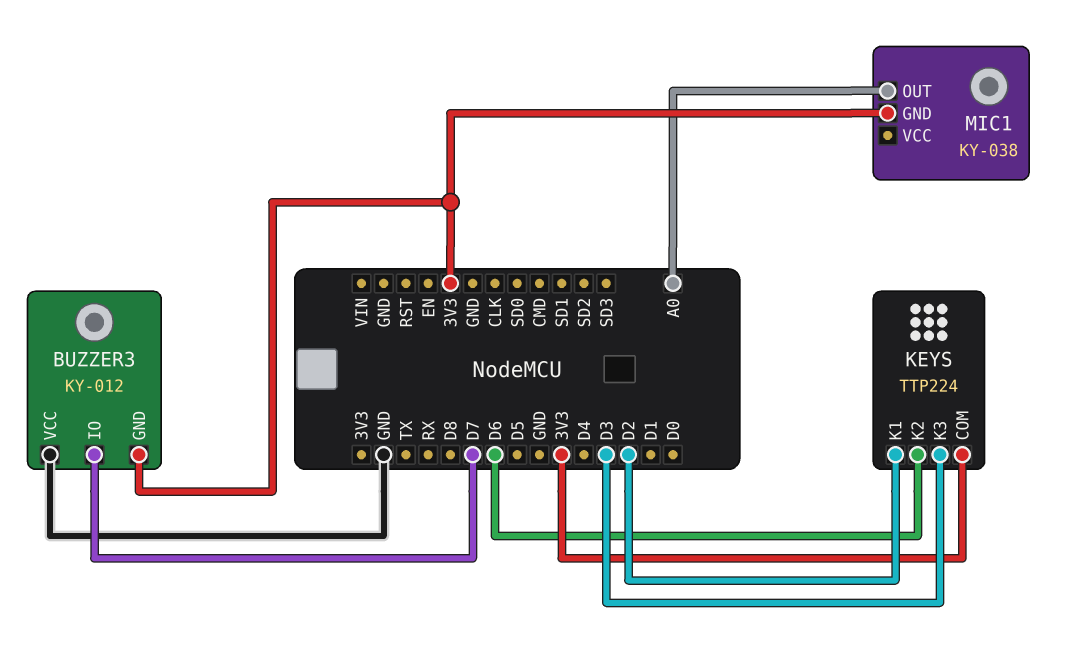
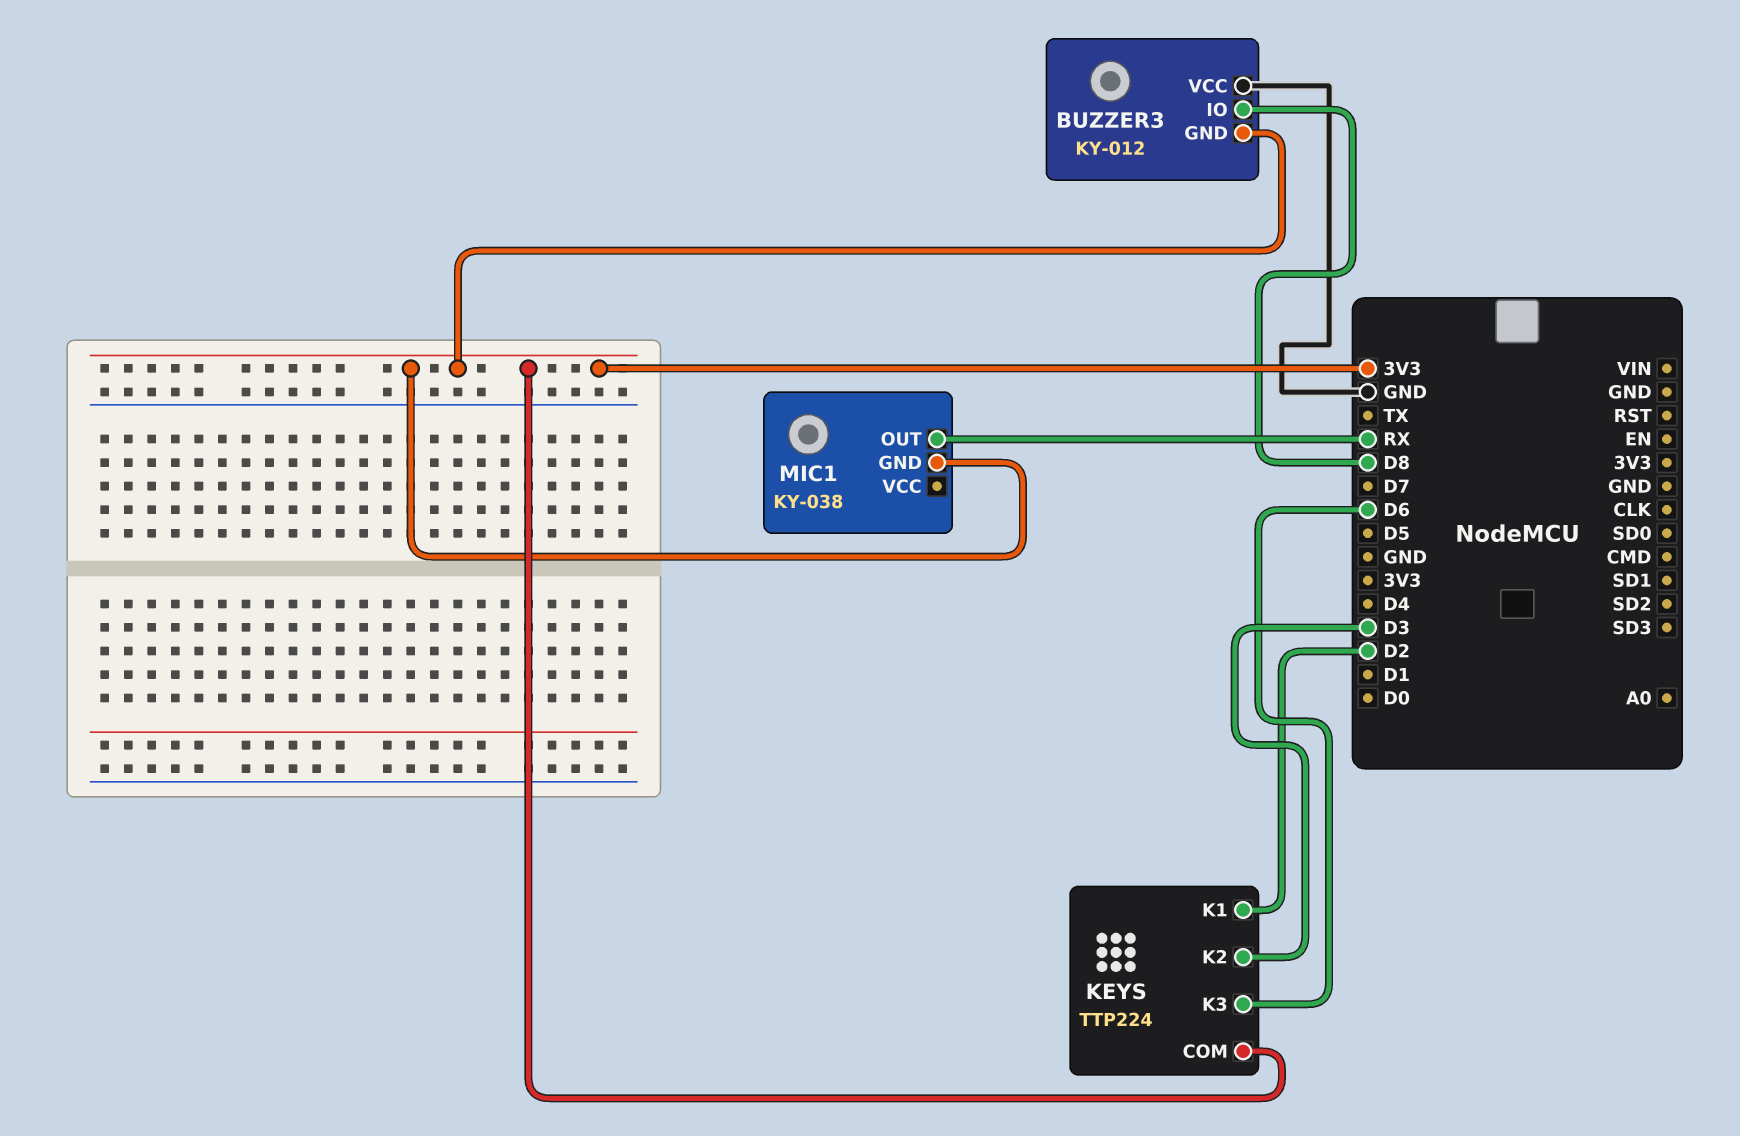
BUZZER3 pin IO: D7 -> D8
KEYS pin K2: D6 -> D3
KEYS pin K3: D3 -> D6
MIC1 pin OUT: A0 -> RX

